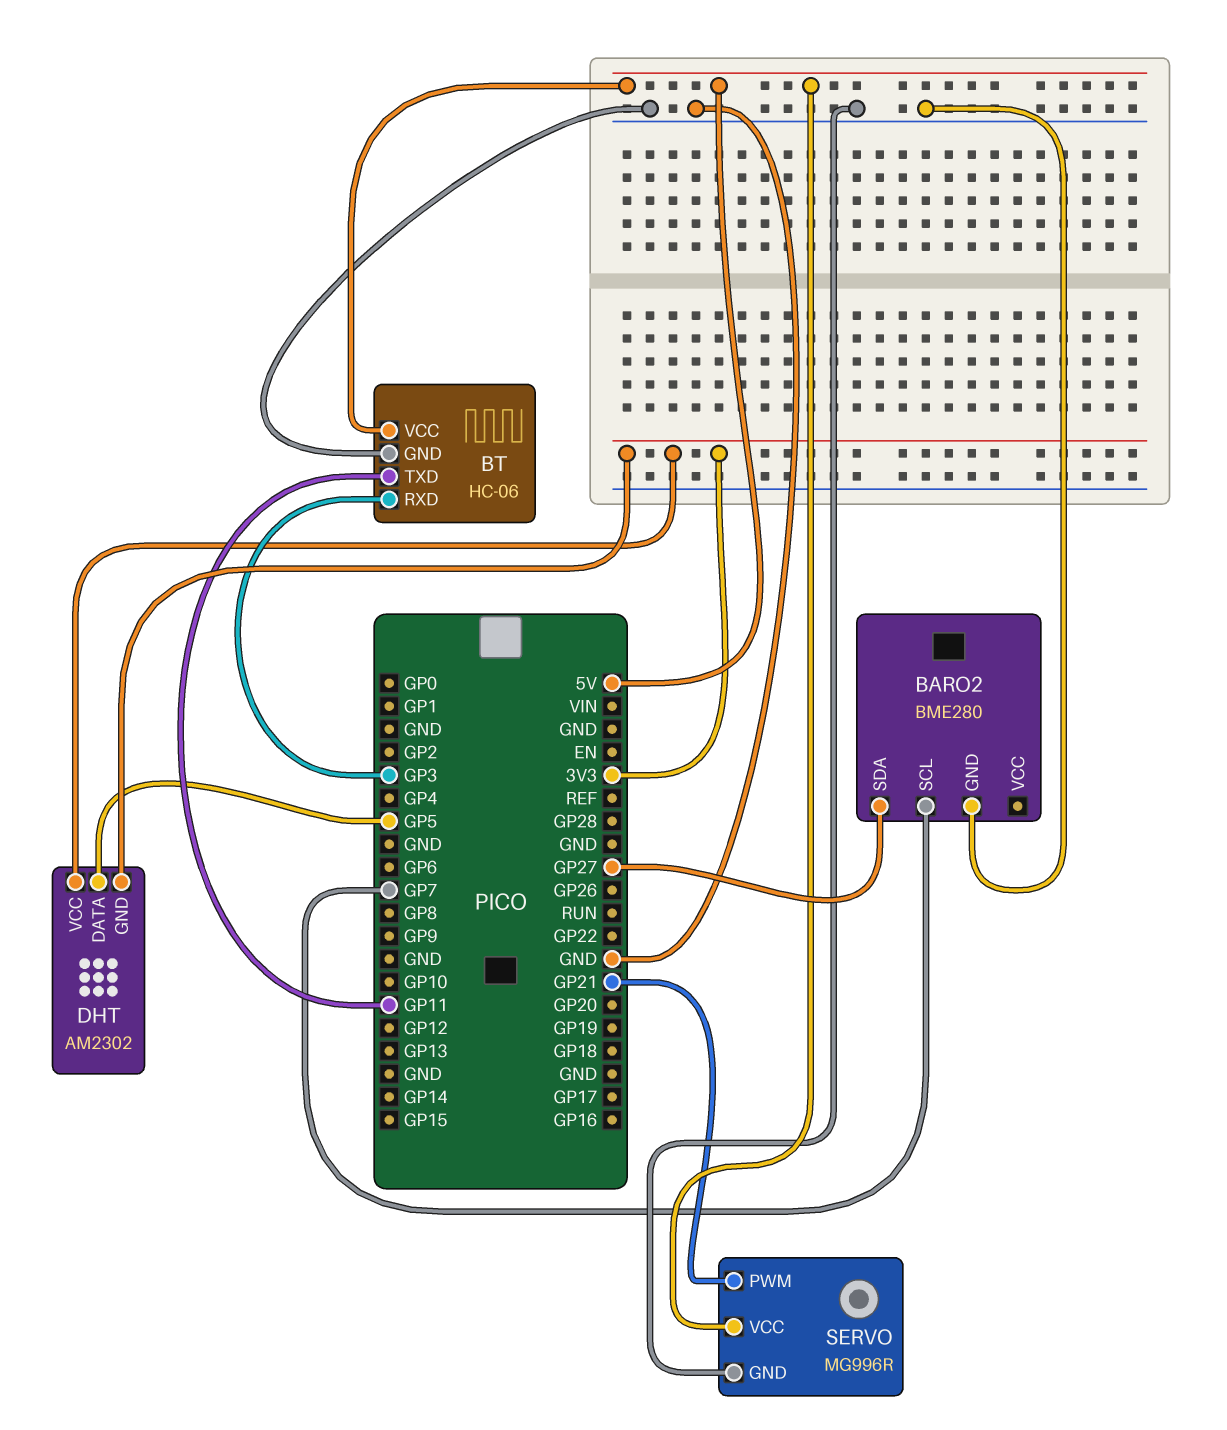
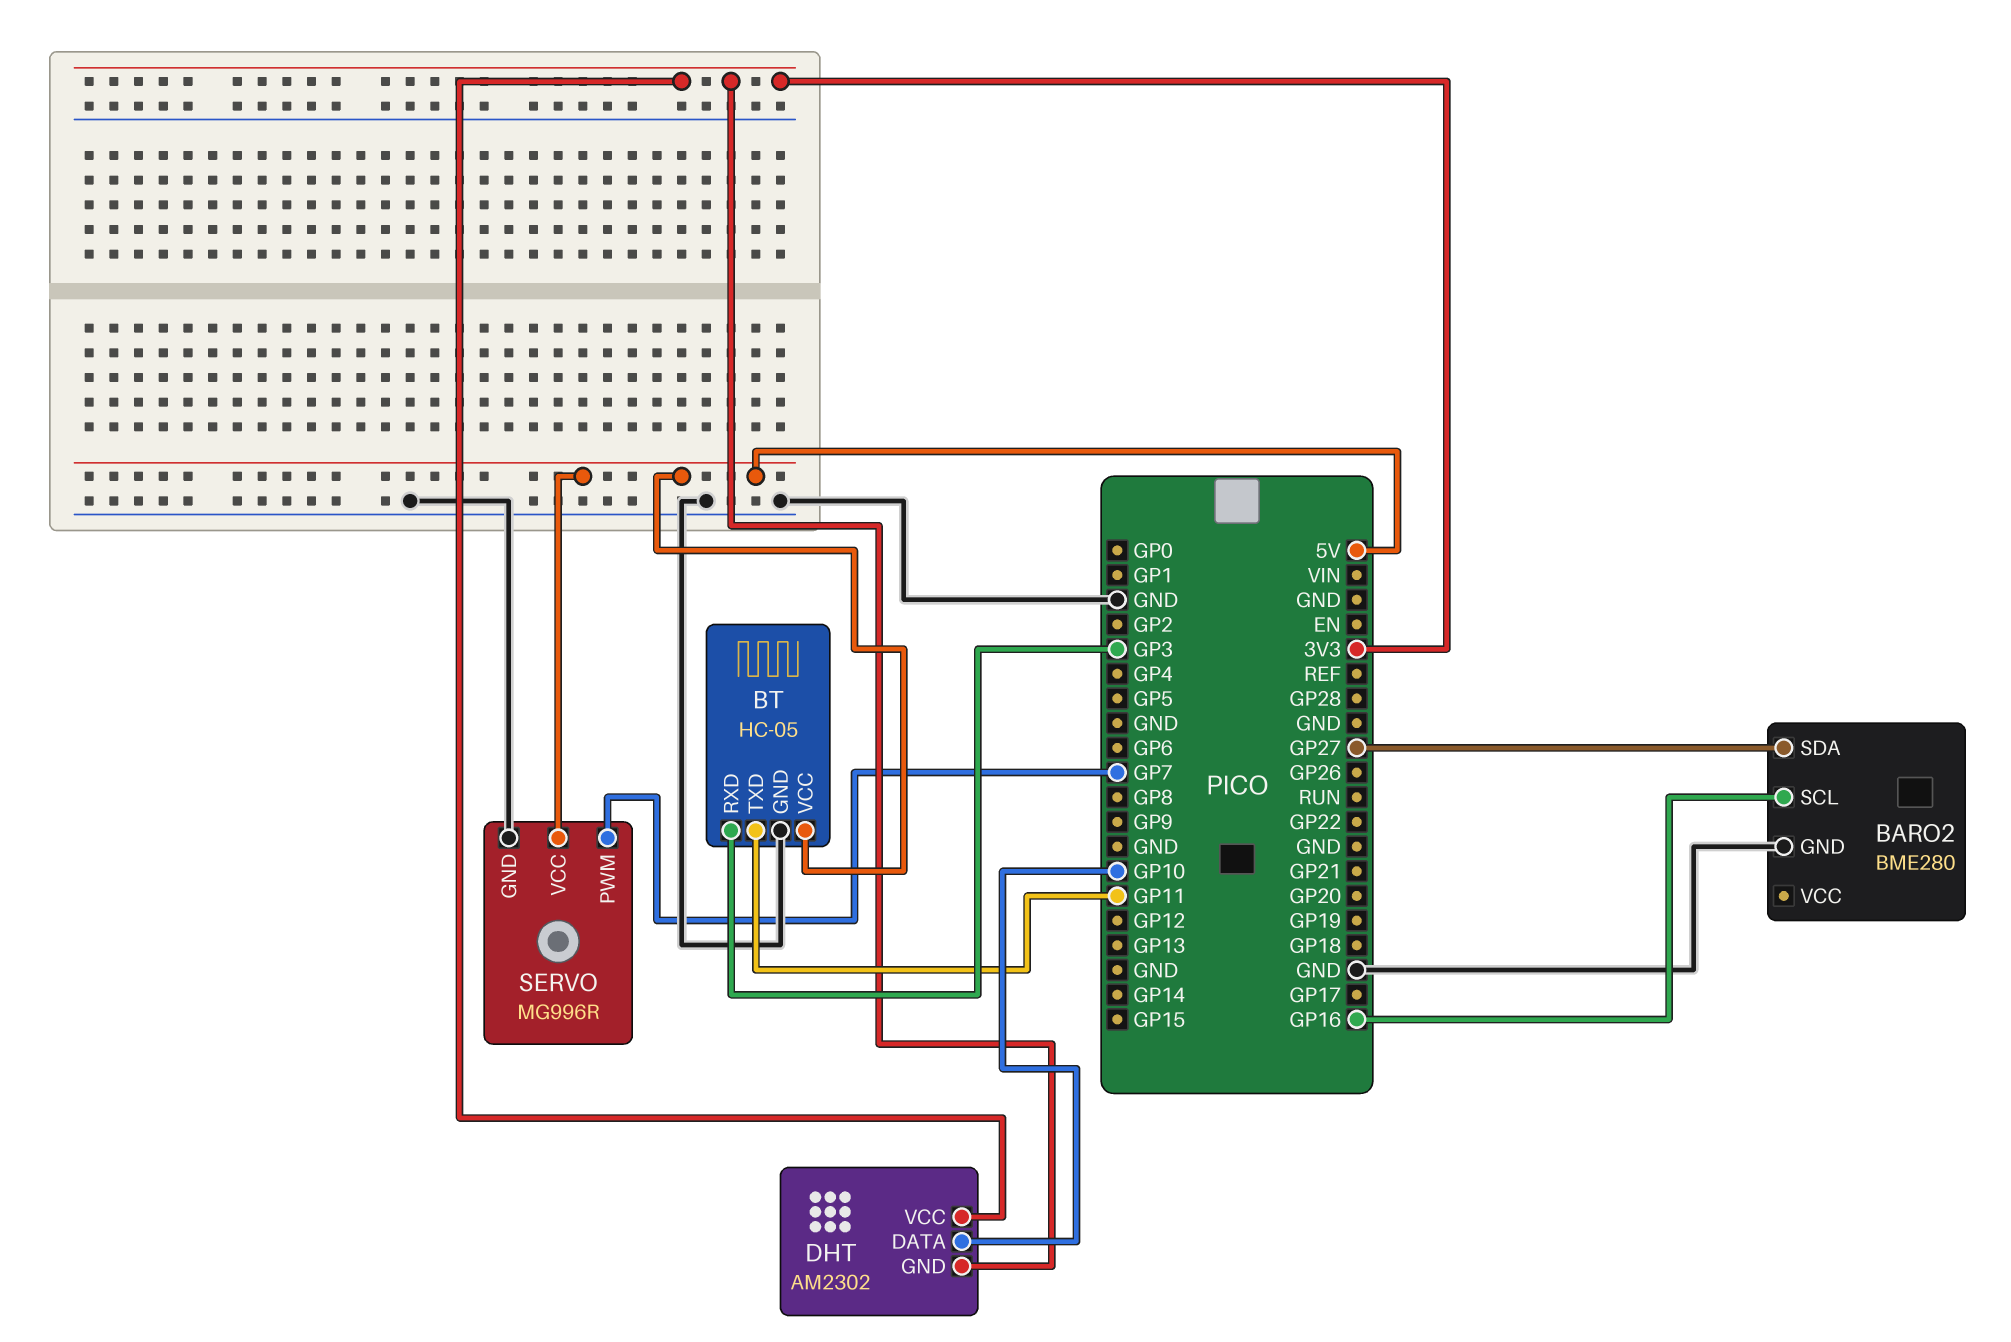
BARO2 pin SCL: GP7 -> GP16
BT: HC-06 -> HC-05
DHT pin DATA: GP5 -> GP10
SERVO pin PWM: GP21 -> GP7

